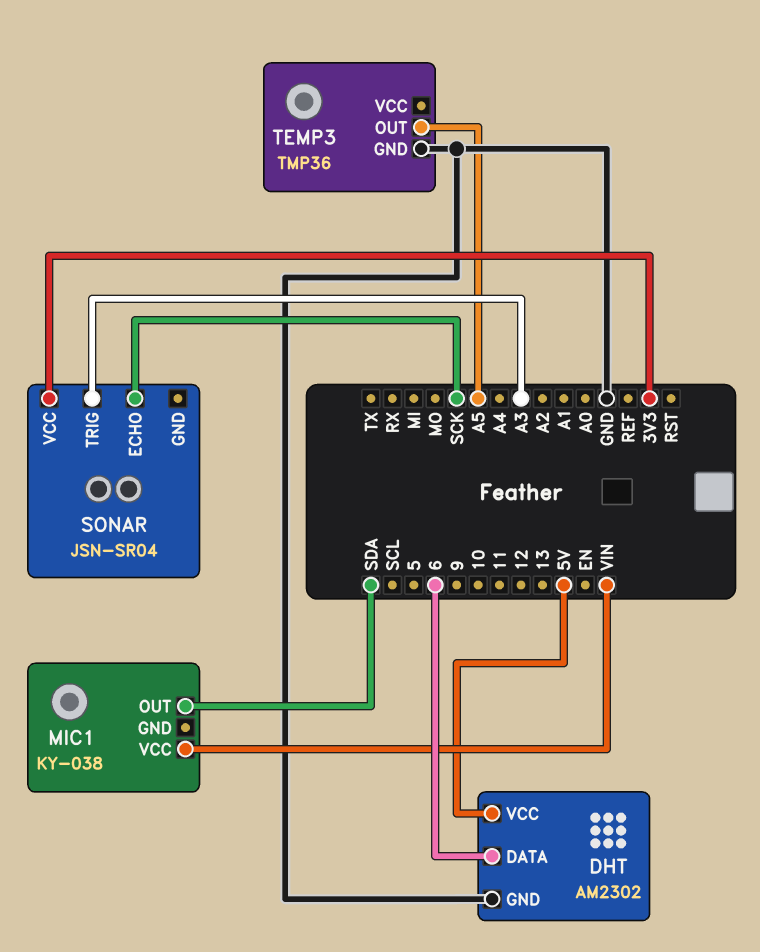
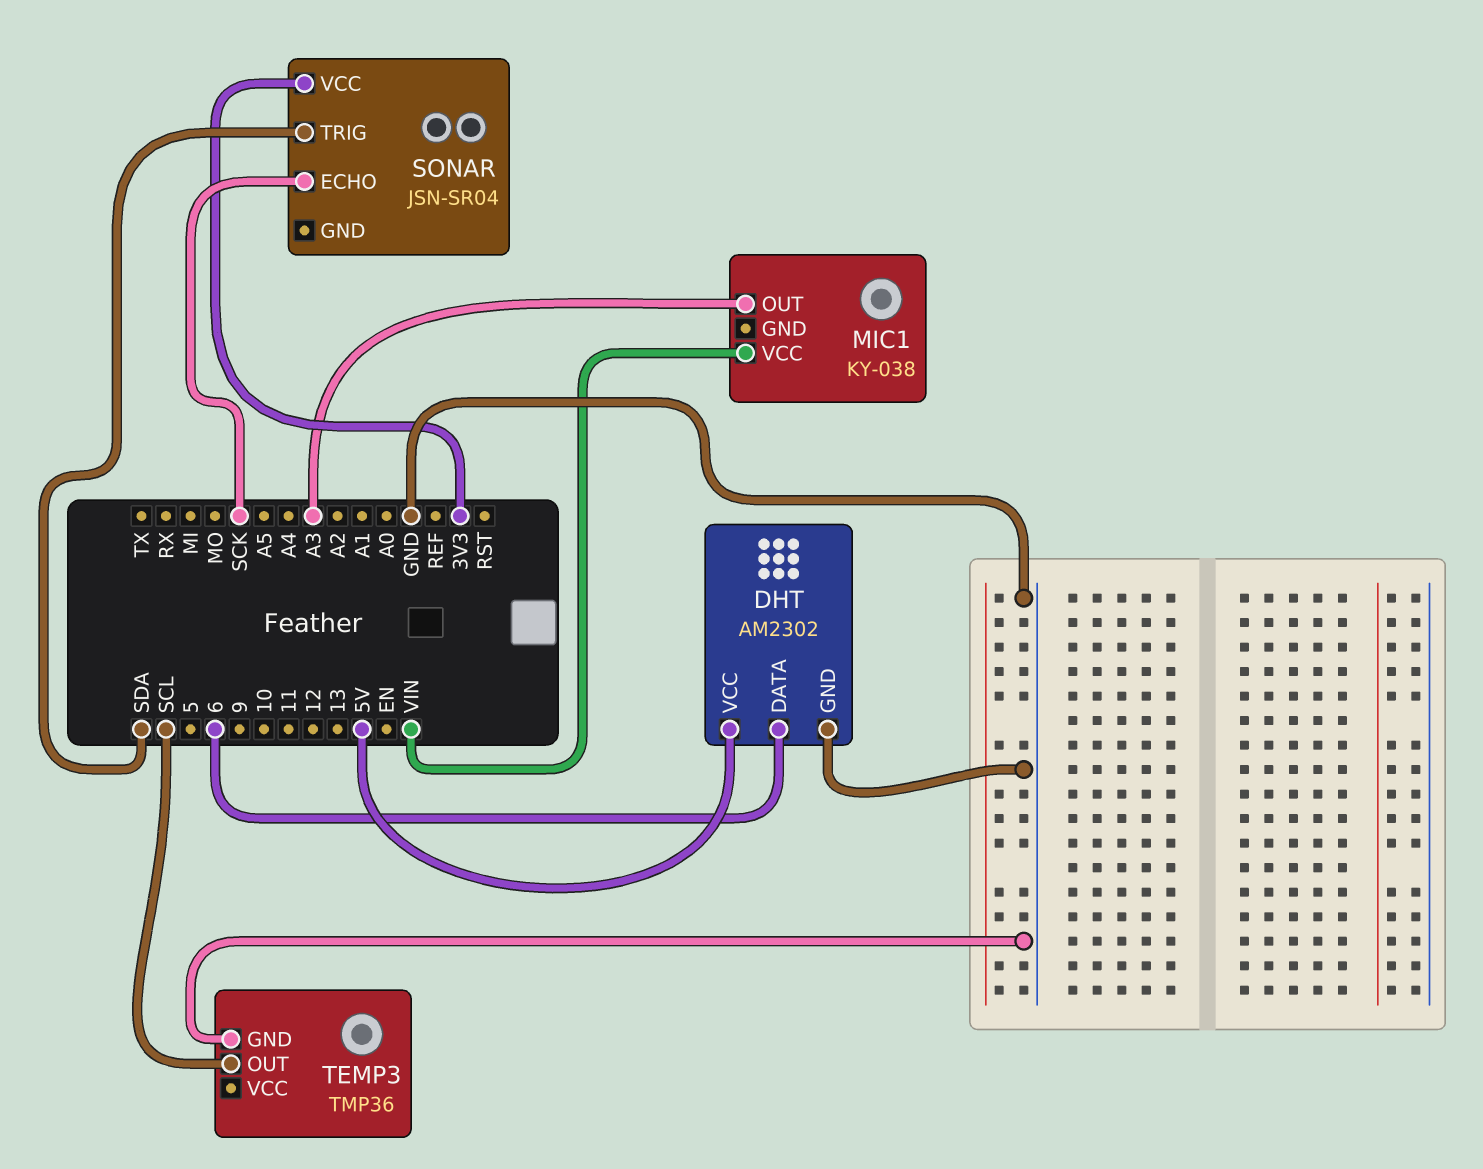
MIC1 pin OUT: SDA -> A3
SONAR pin TRIG: A3 -> SDA
TEMP3 pin OUT: A5 -> SCL

